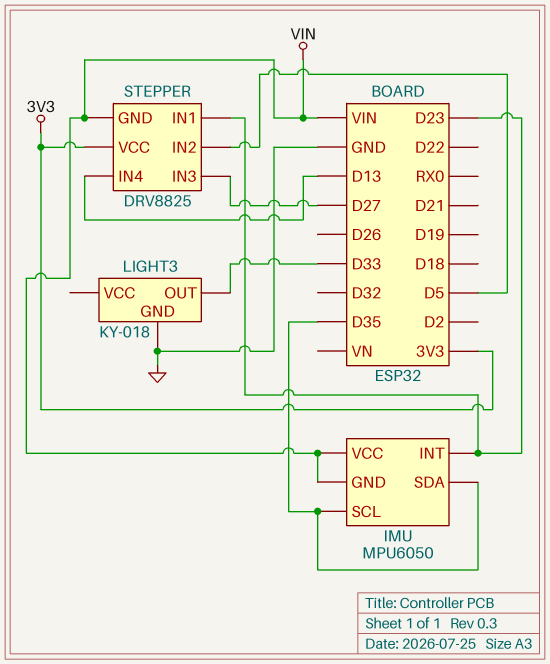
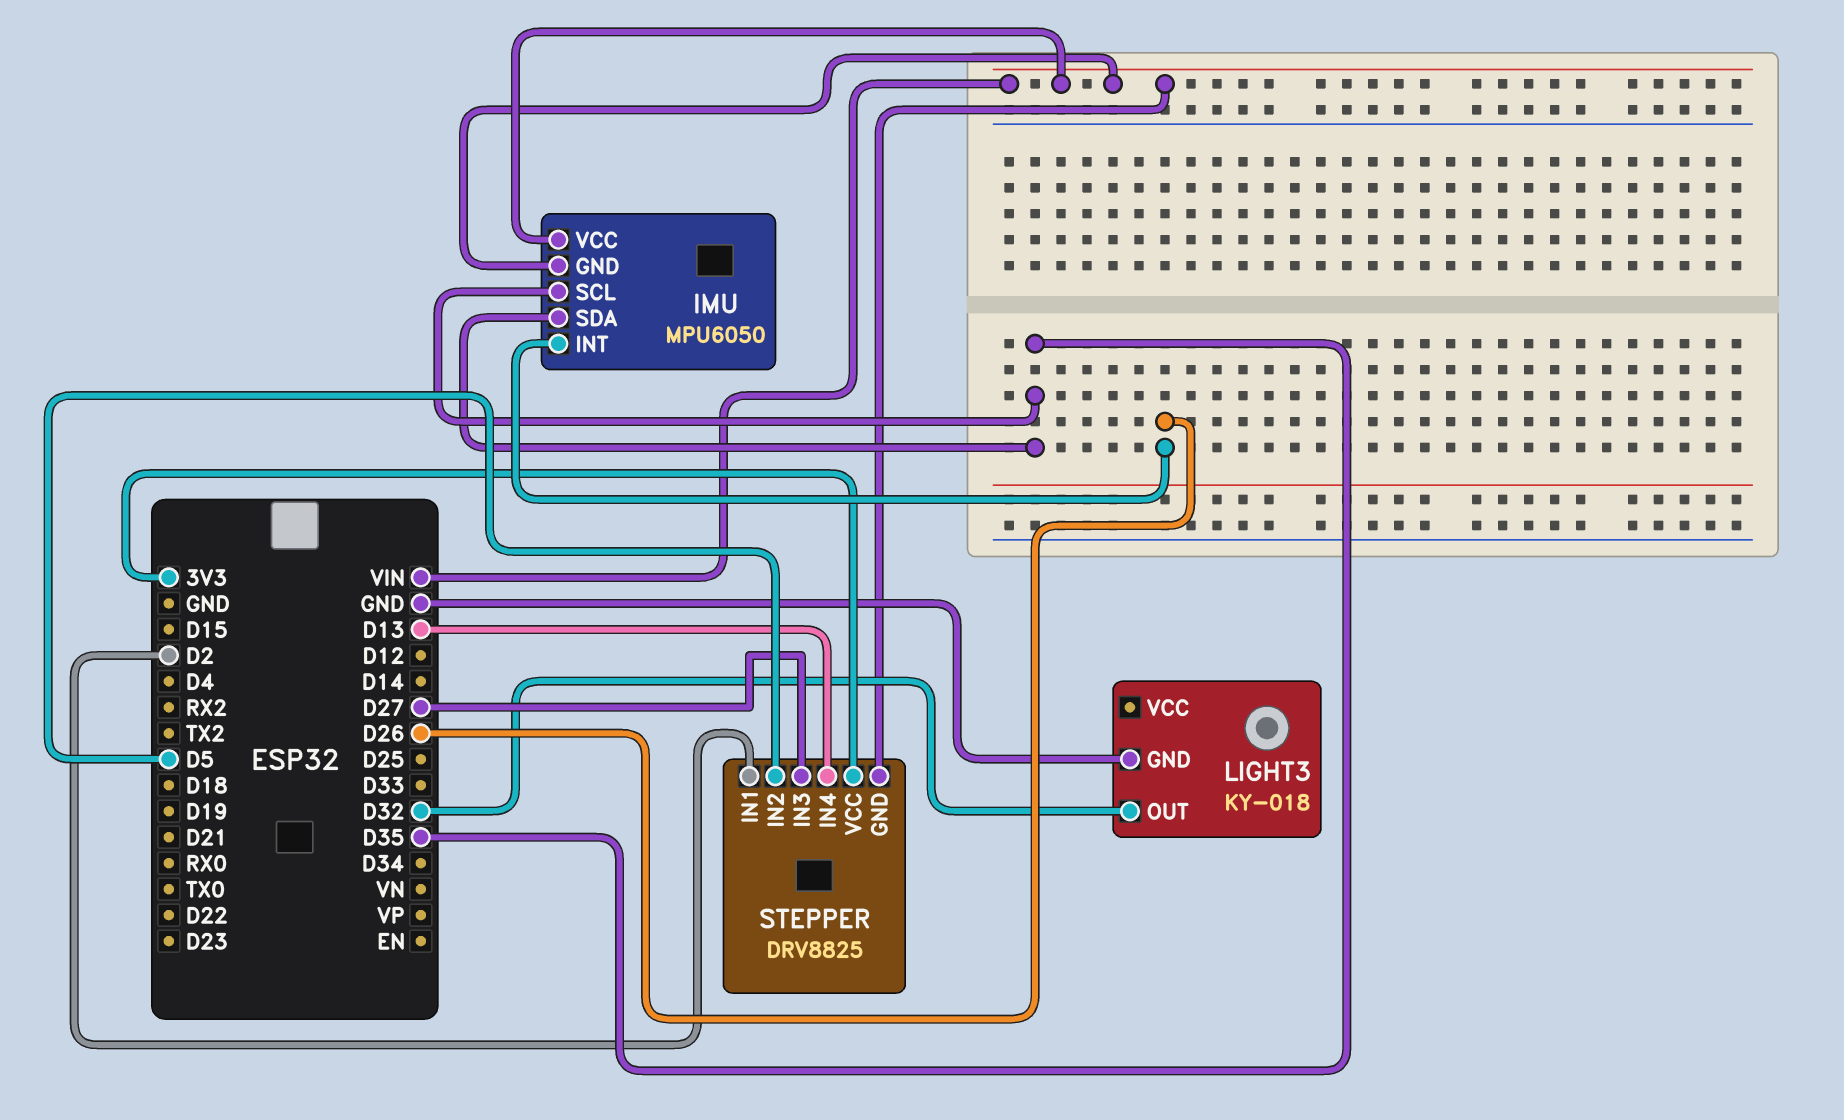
IMU pin INT: D23 -> D26
LIGHT3 pin OUT: D33 -> D32
STEPPER pin IN1: D23 -> D2

